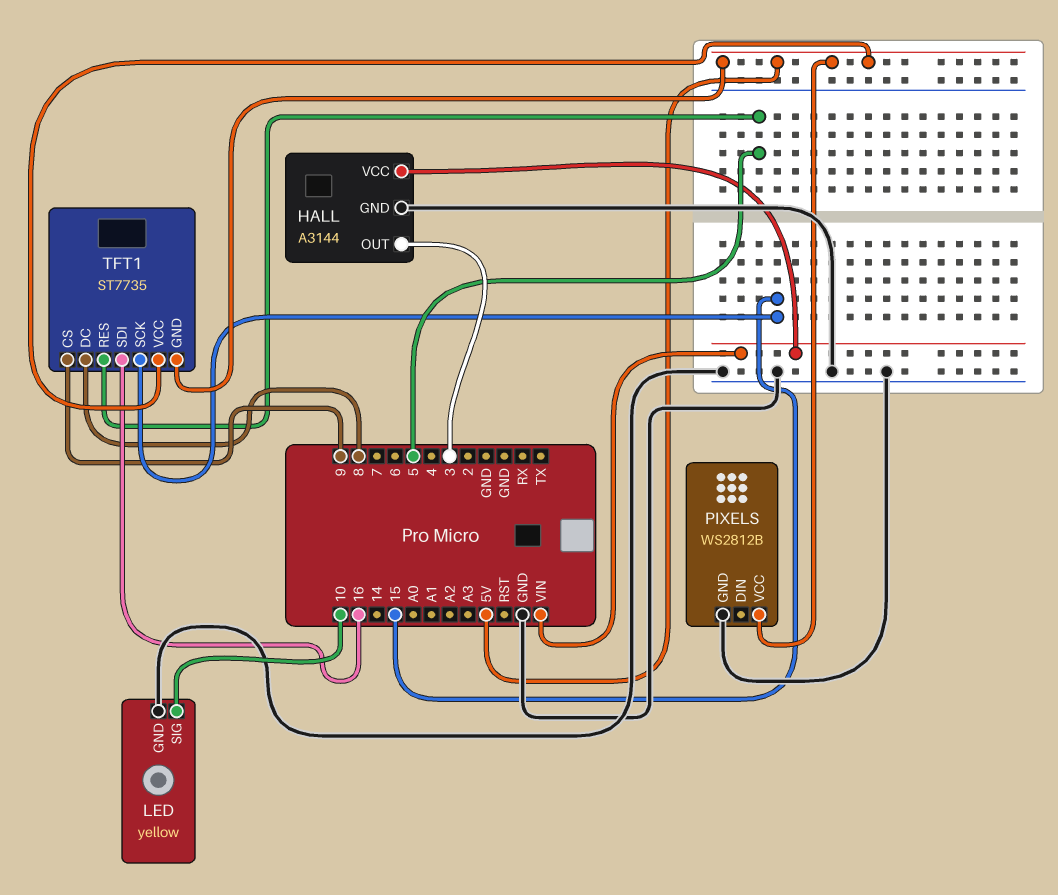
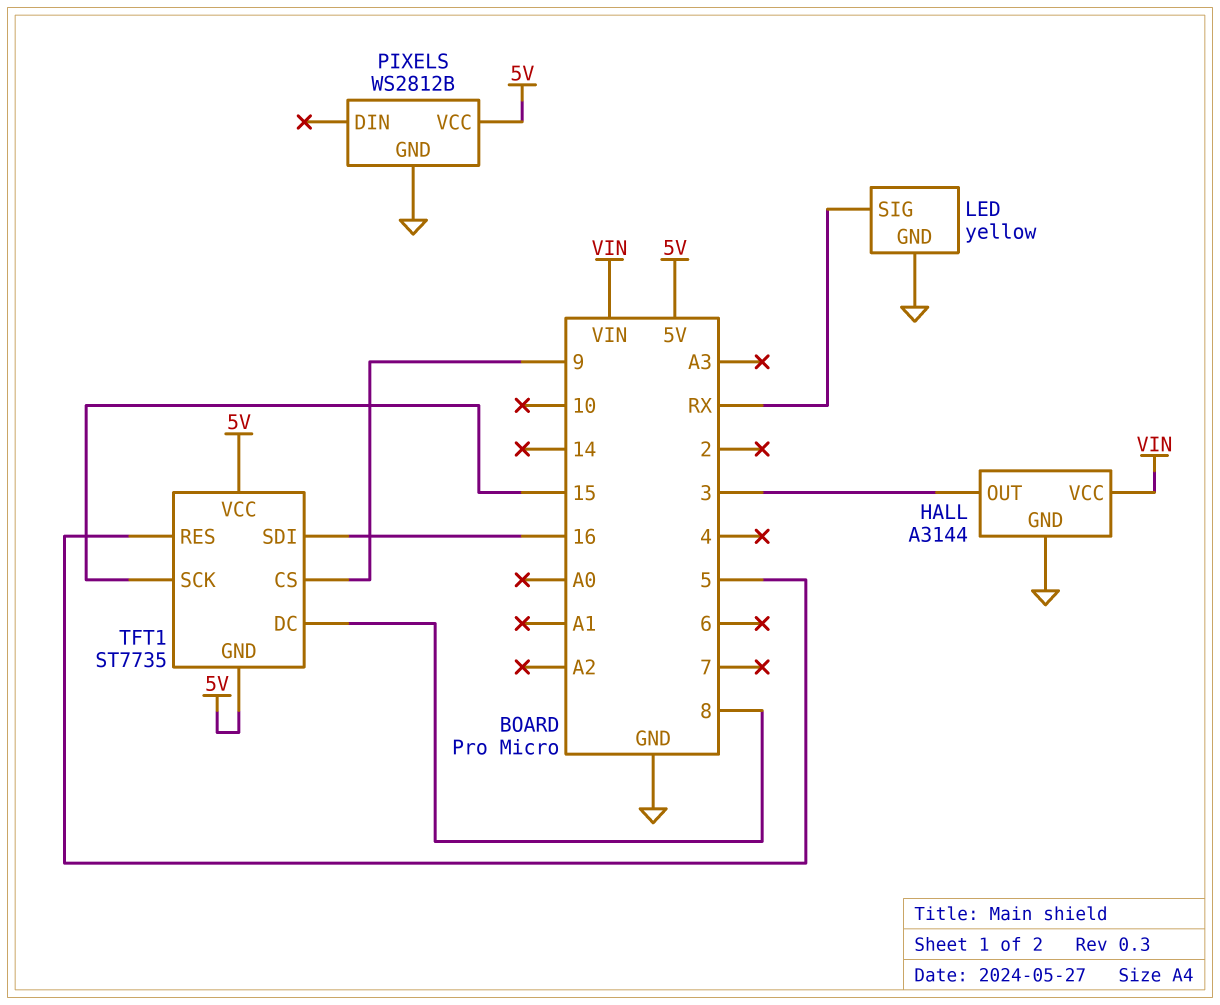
LED pin SIG: 10 -> RX

